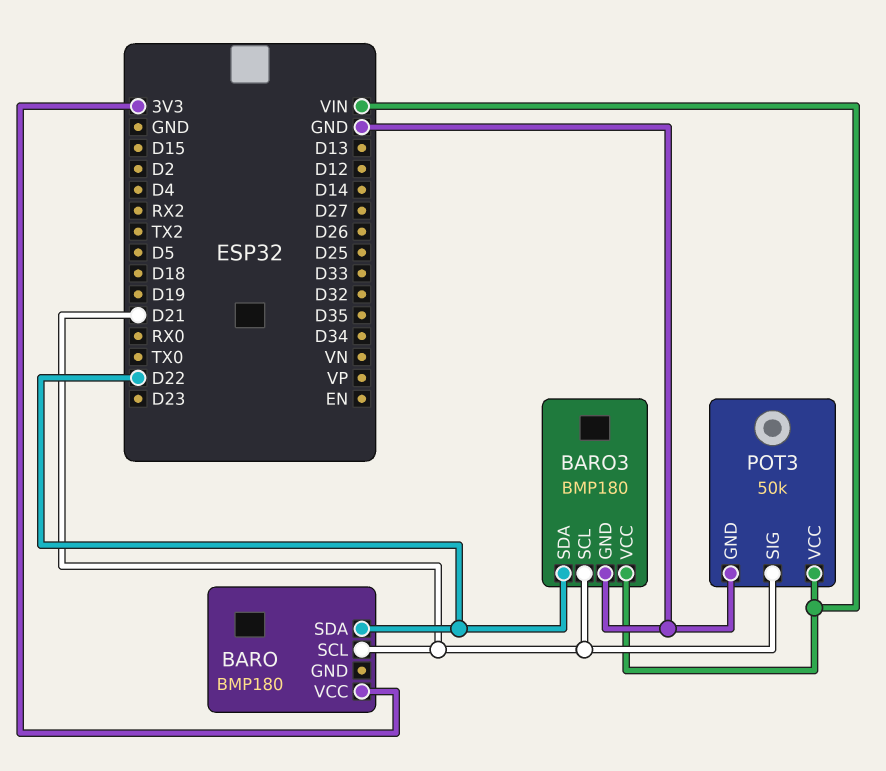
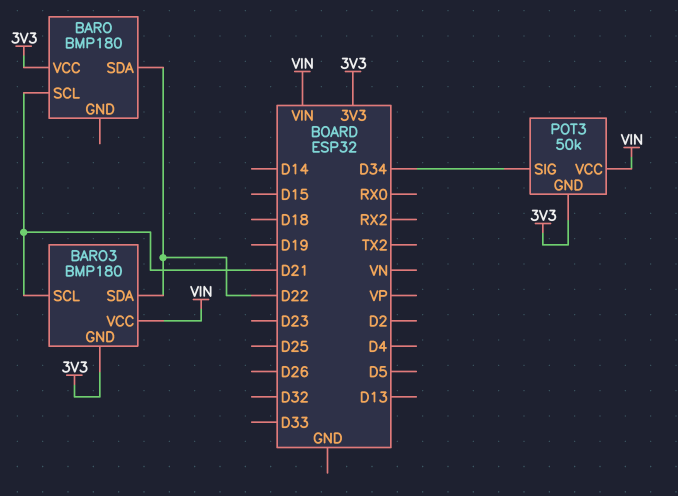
BARO3 pin GND: GND -> 3V3
POT3 pin GND: GND -> 3V3
POT3 pin SIG: D21 -> D34

